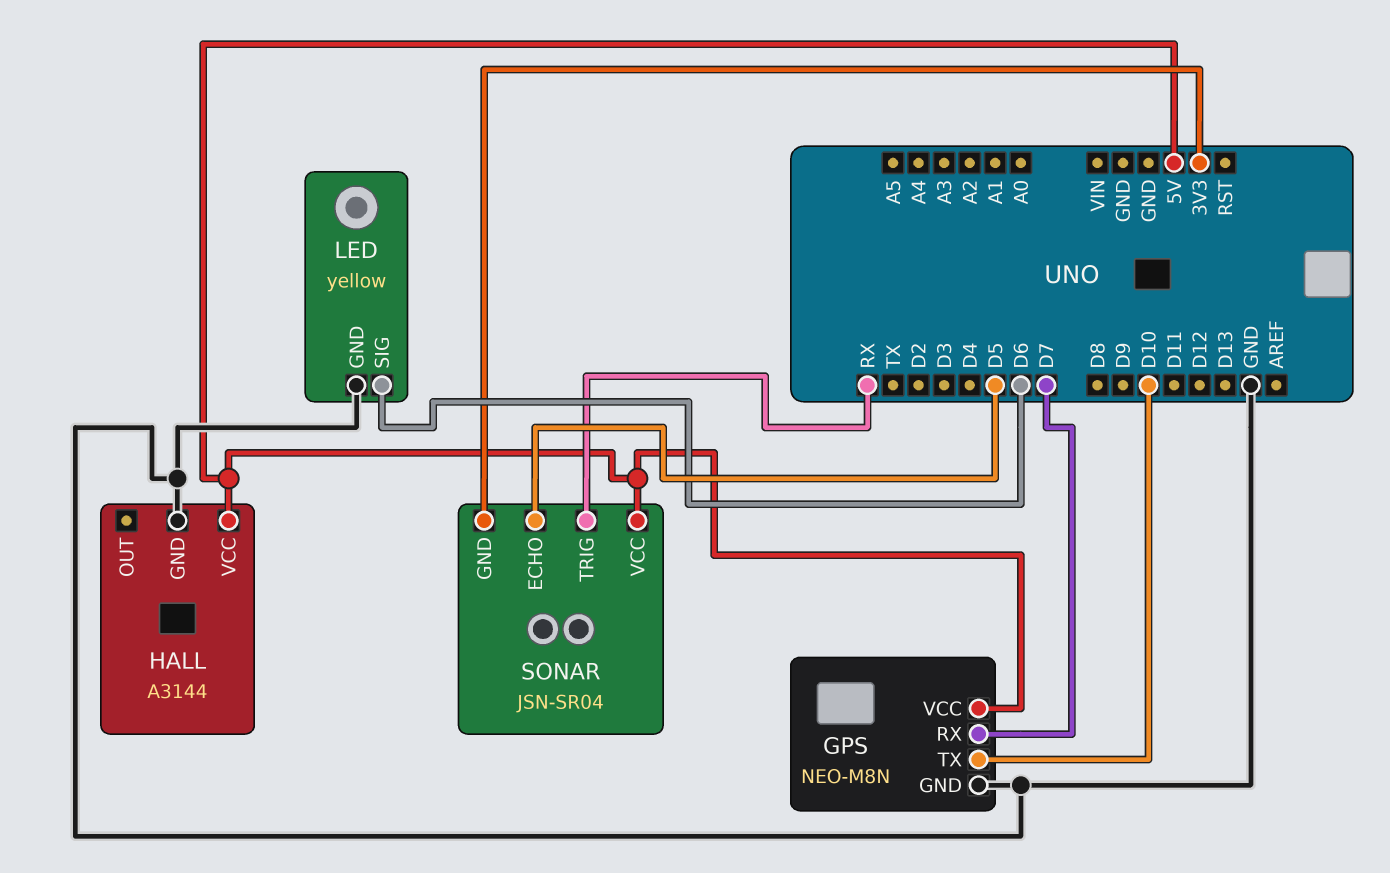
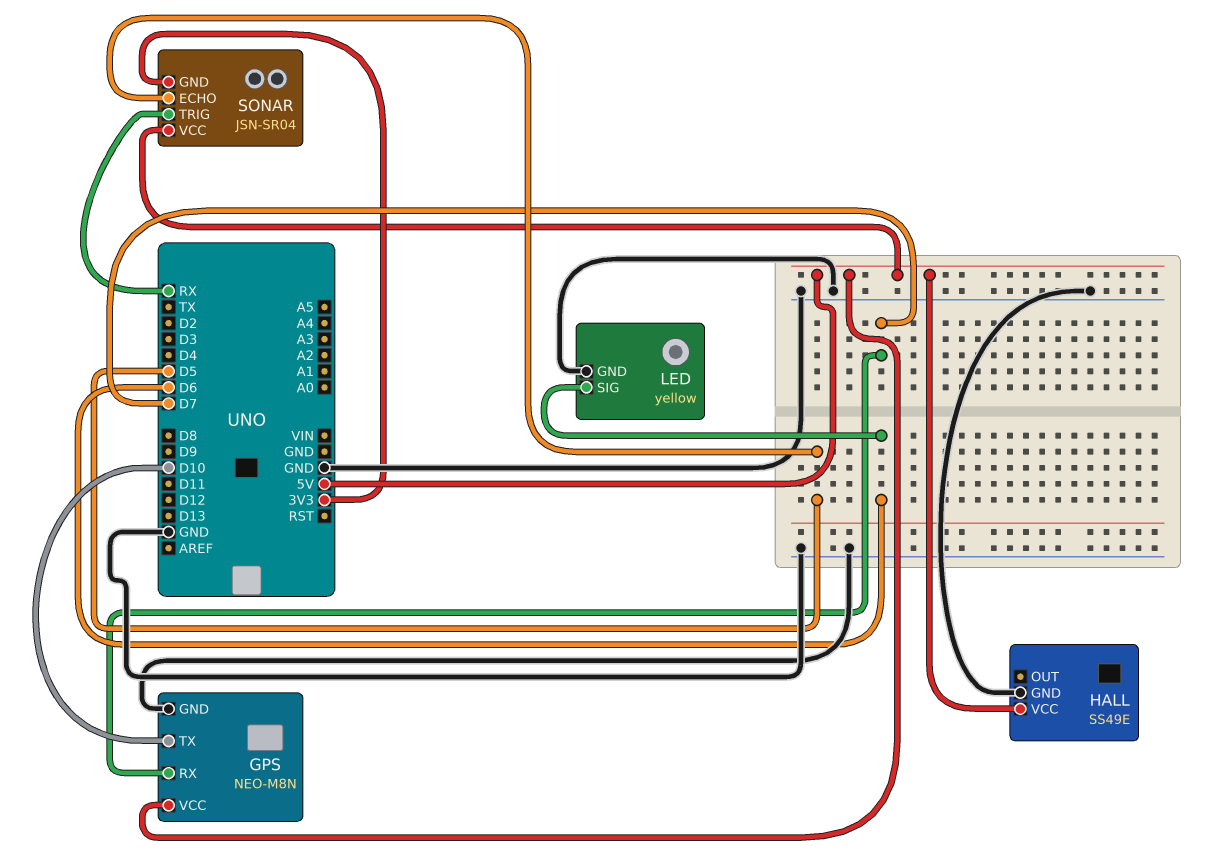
HALL: A3144 -> SS49E

